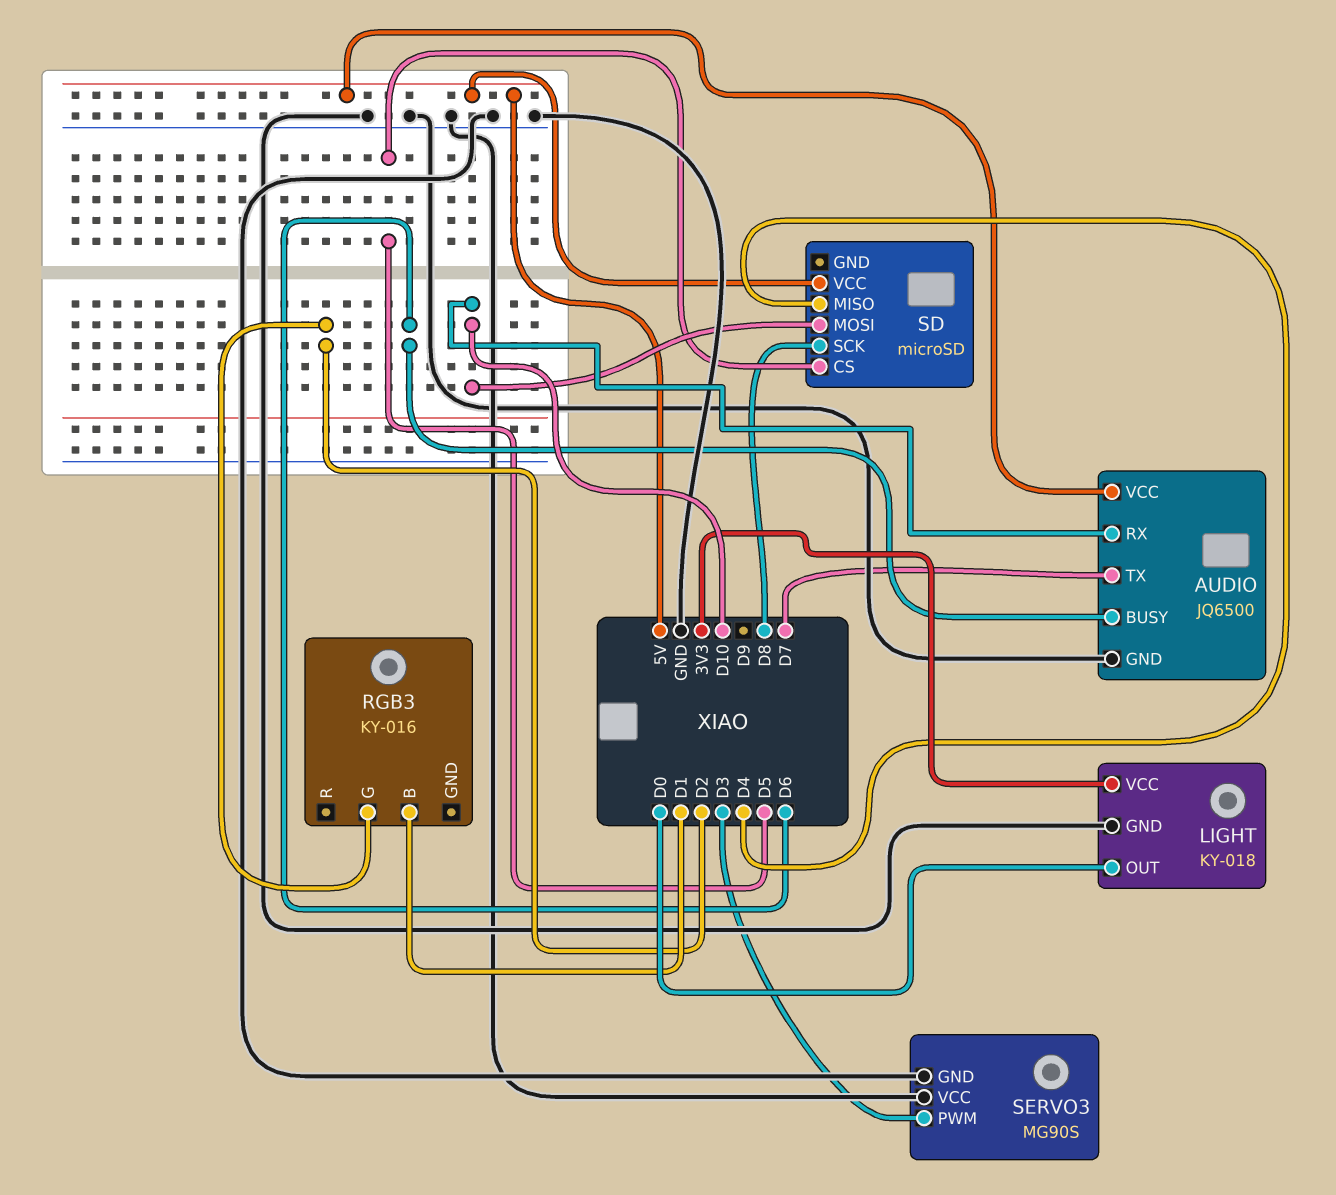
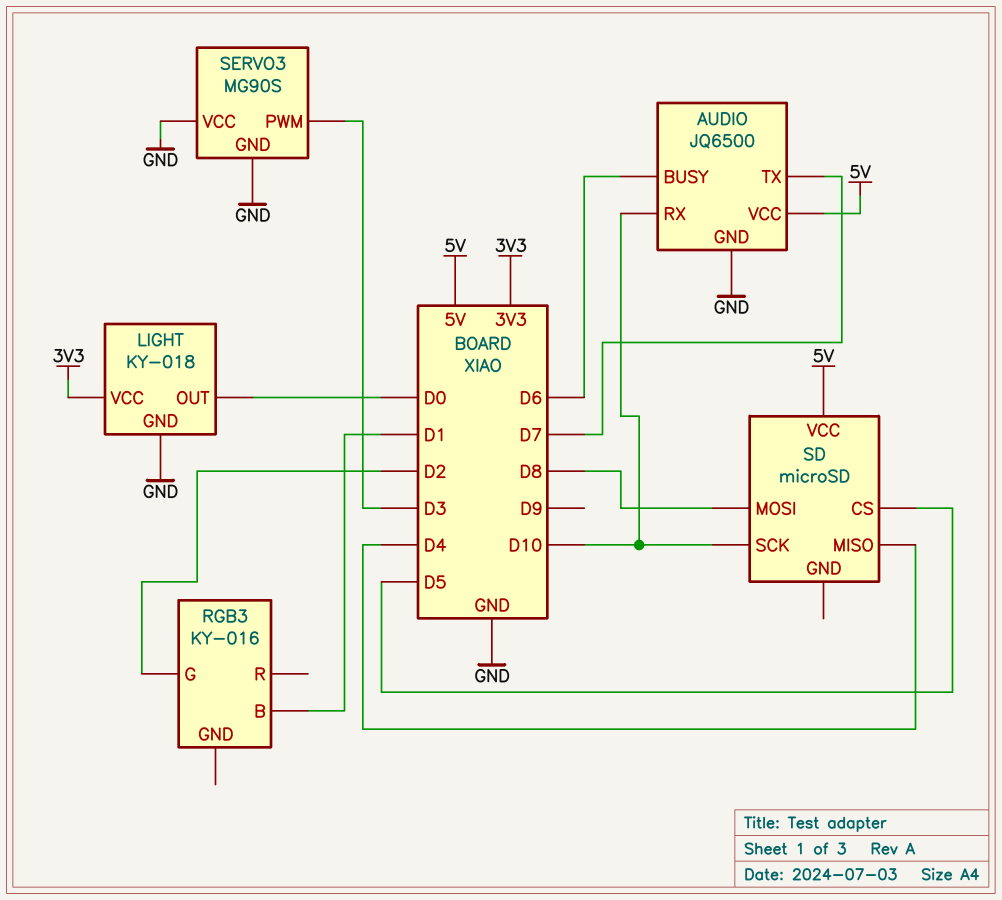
SD pin MOSI: D10 -> D8
SD pin SCK: D8 -> D10

